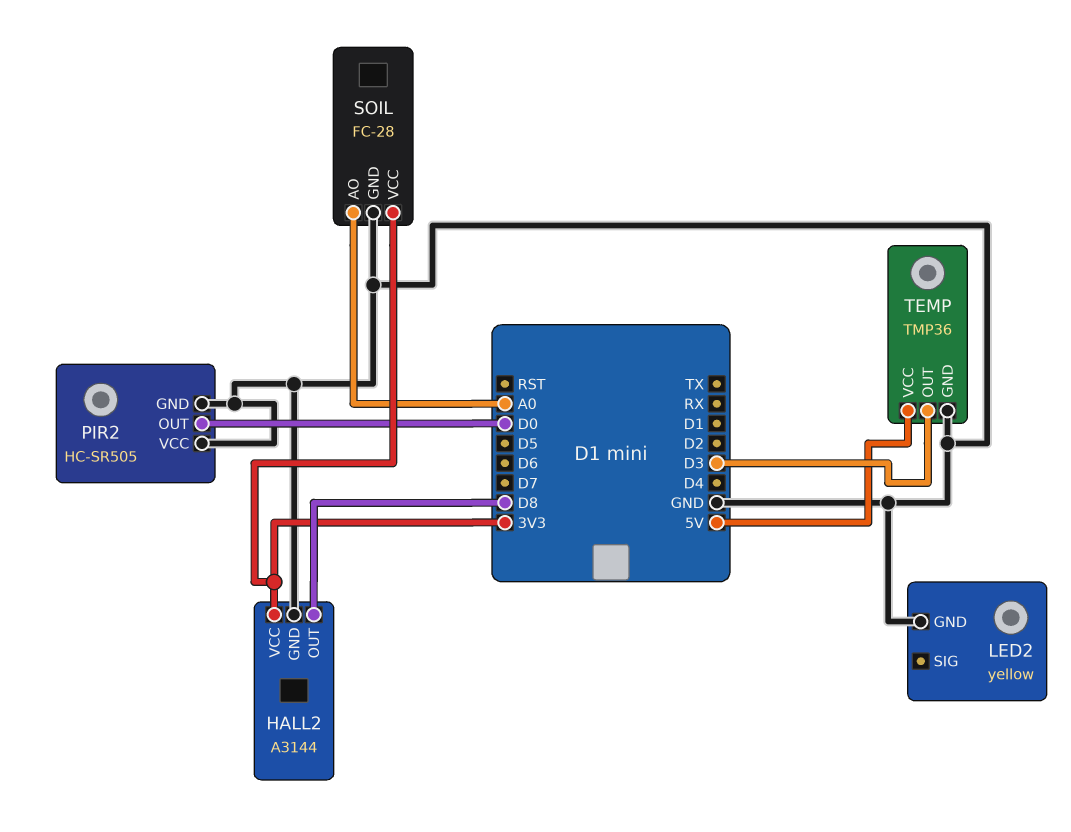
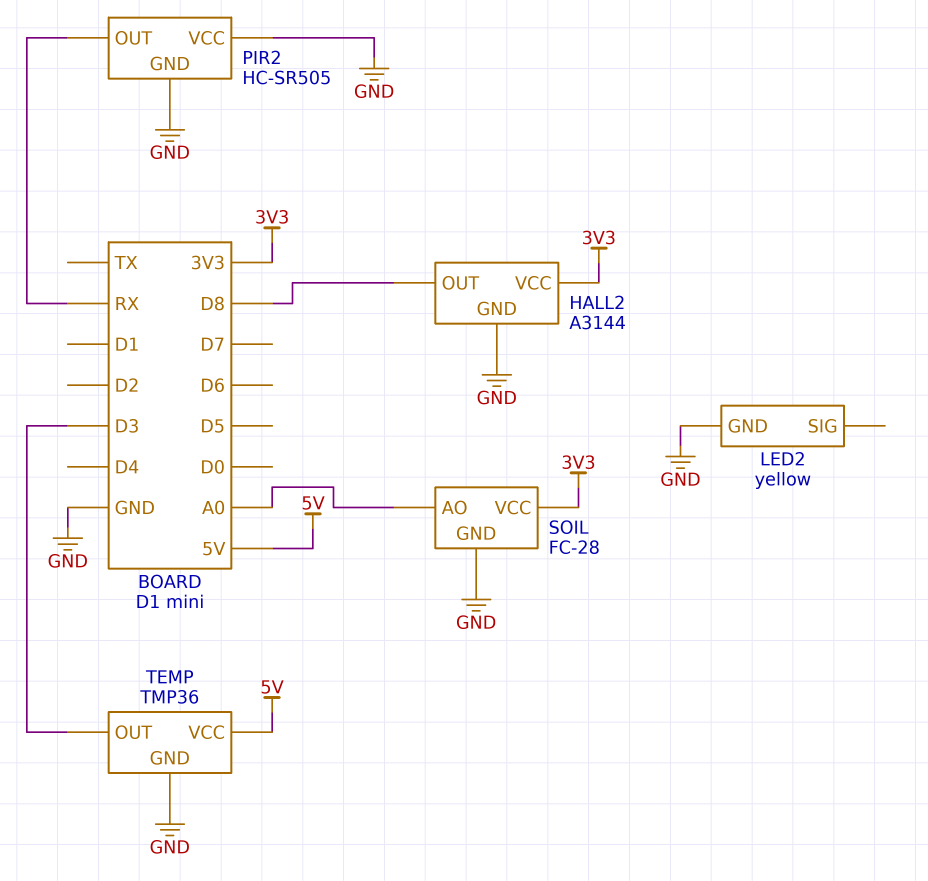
PIR2 pin OUT: D0 -> RX

